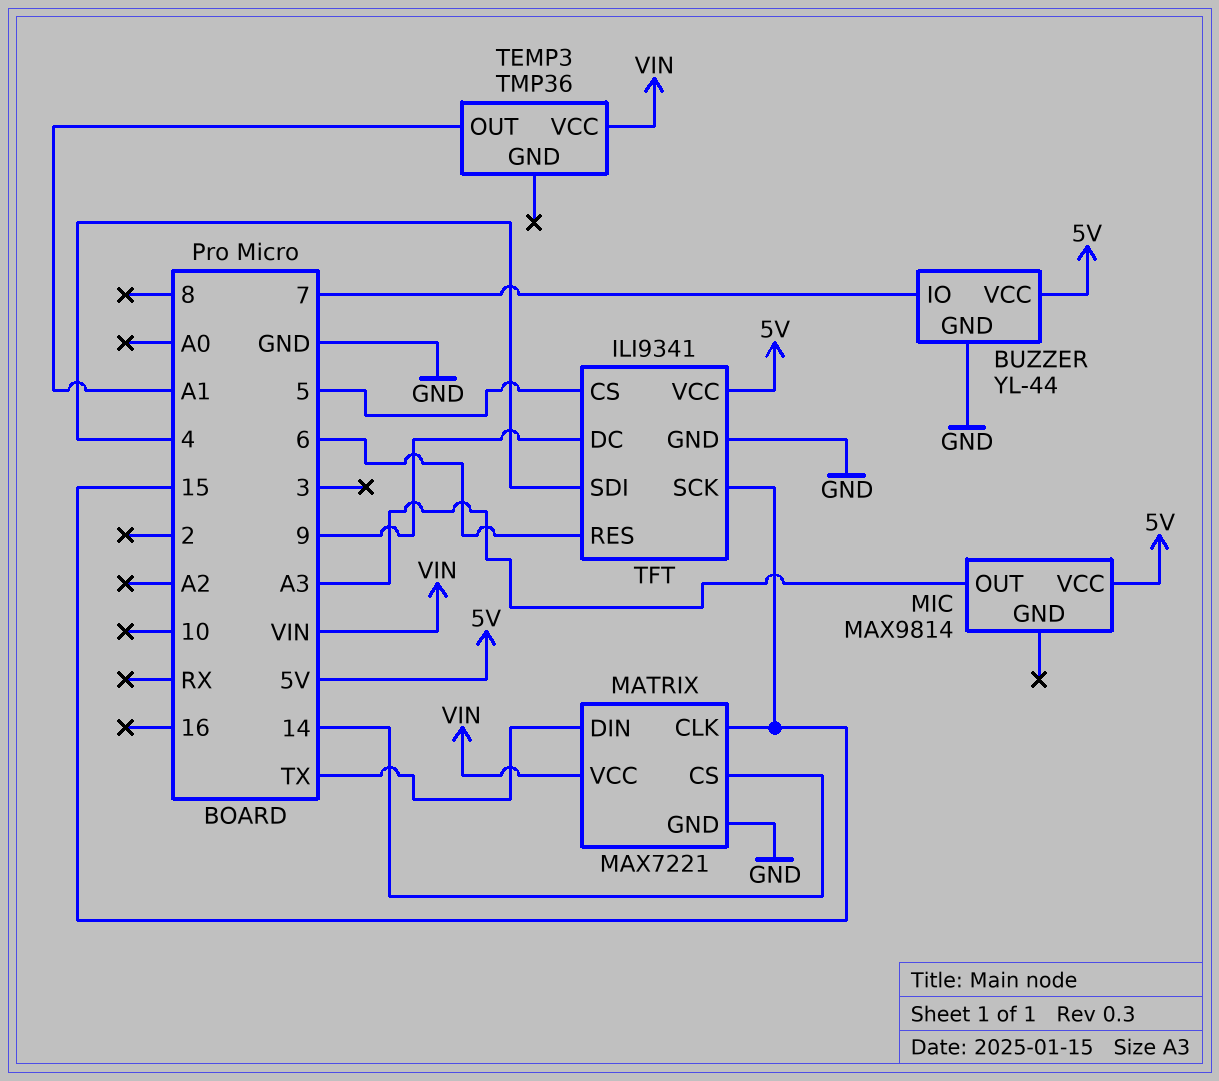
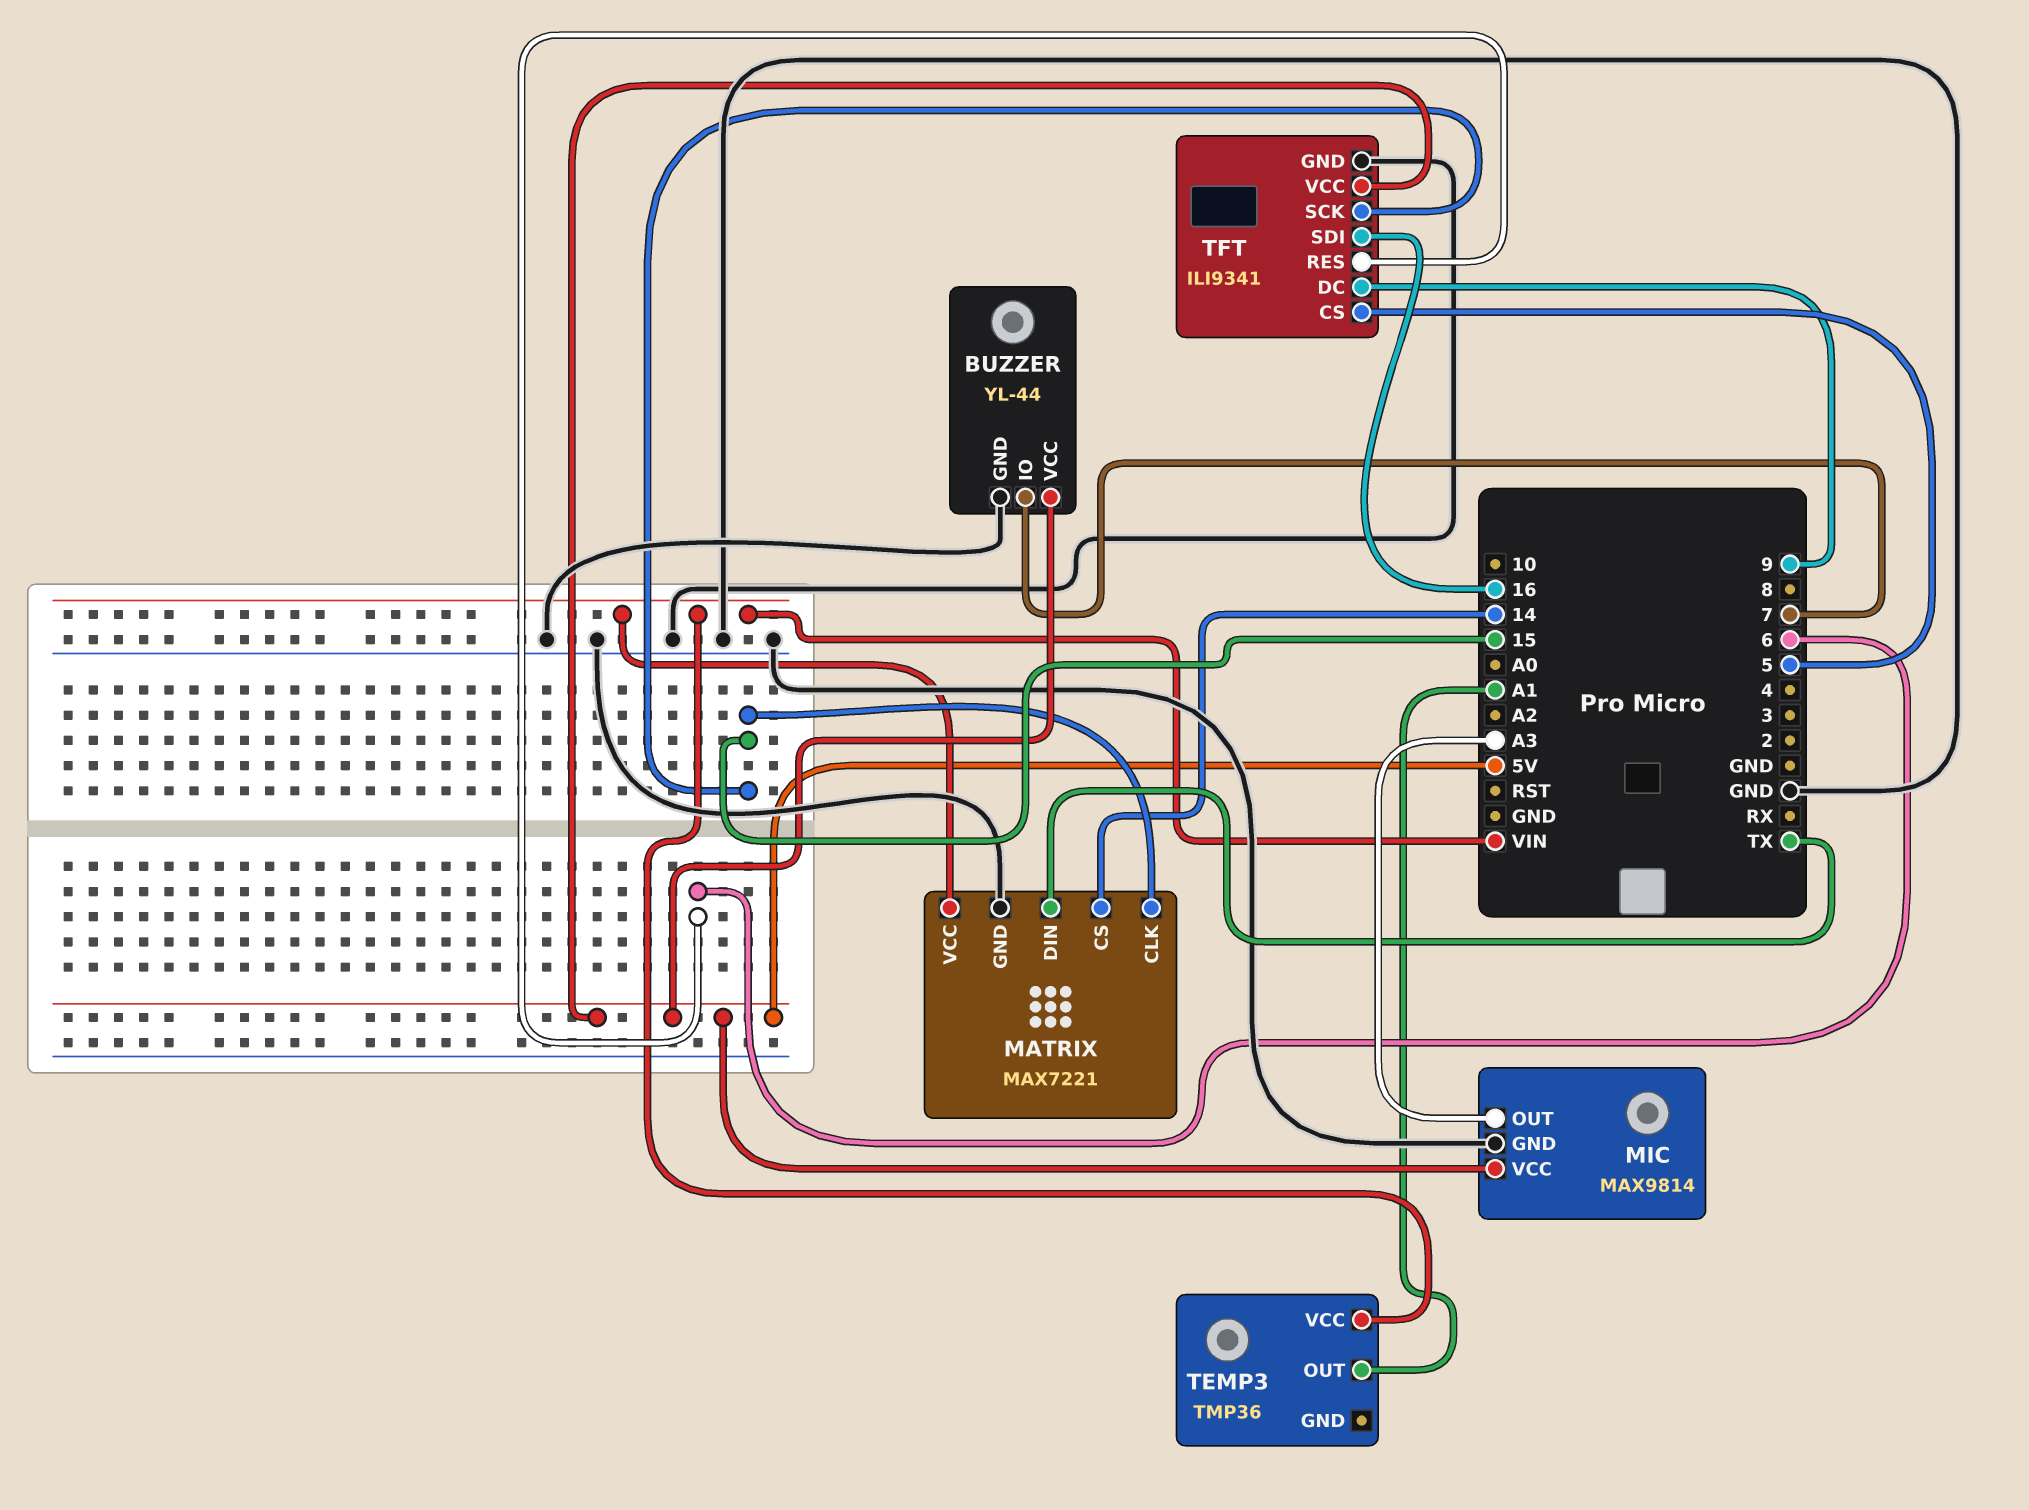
MIC pin GND: none -> GND
TFT pin SDI: 4 -> 16

